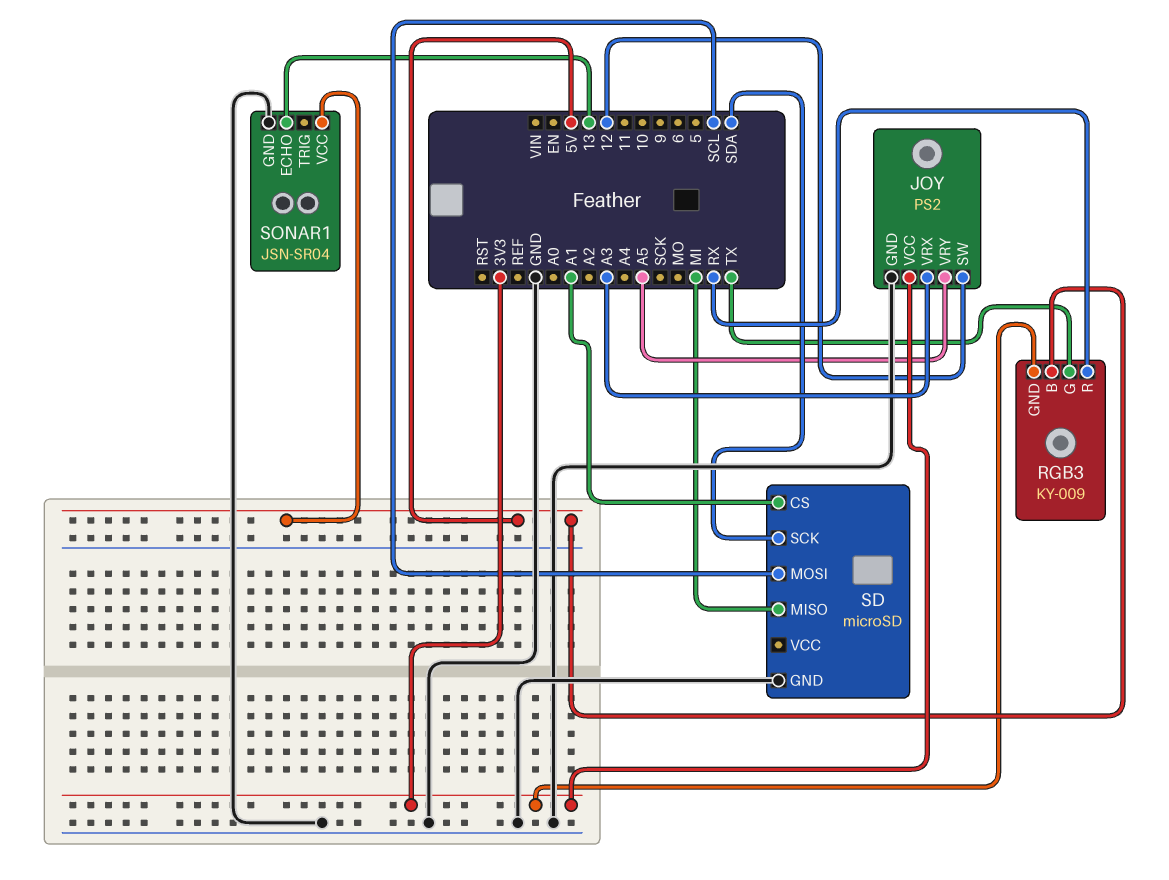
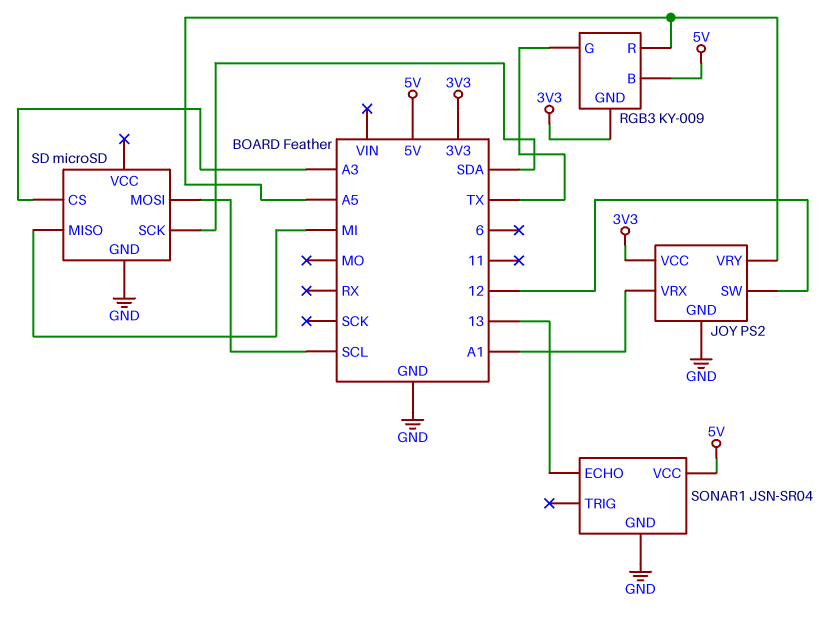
JOY pin VRX: A3 -> A1
RGB3 pin R: RX -> A5
SD pin CS: A1 -> A3

